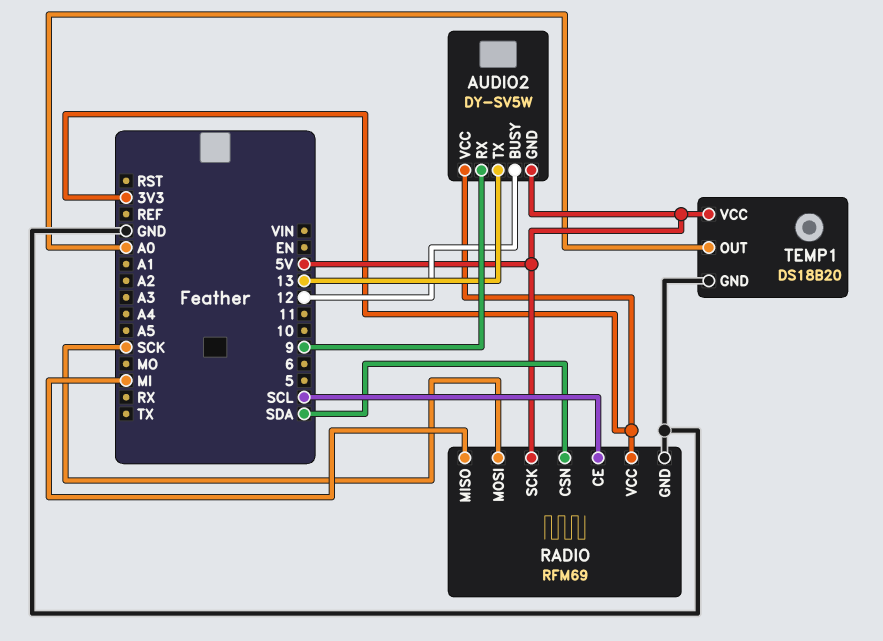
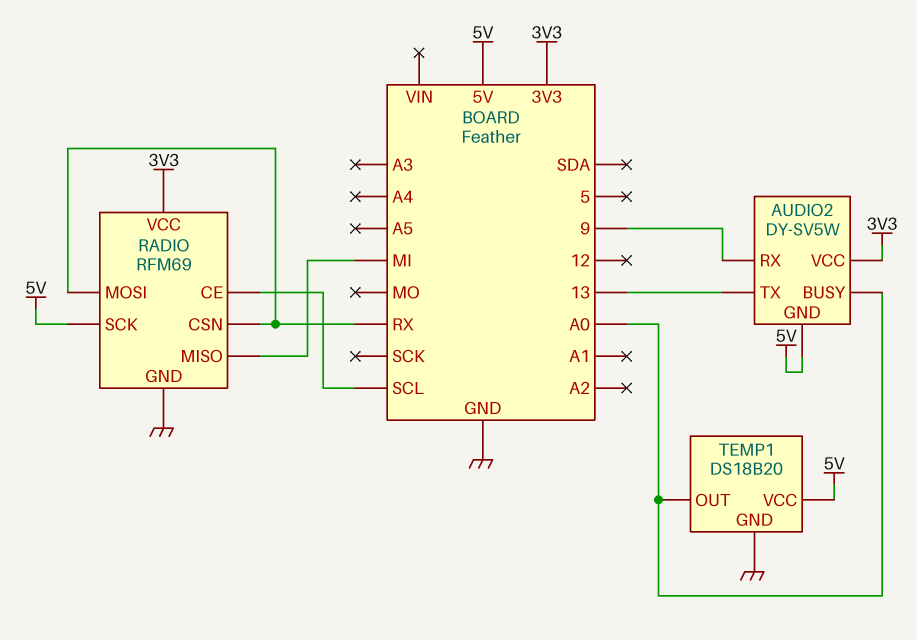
AUDIO2 pin BUSY: 12 -> A0
RADIO pin CSN: SDA -> RX
RADIO pin MOSI: SCK -> RX

